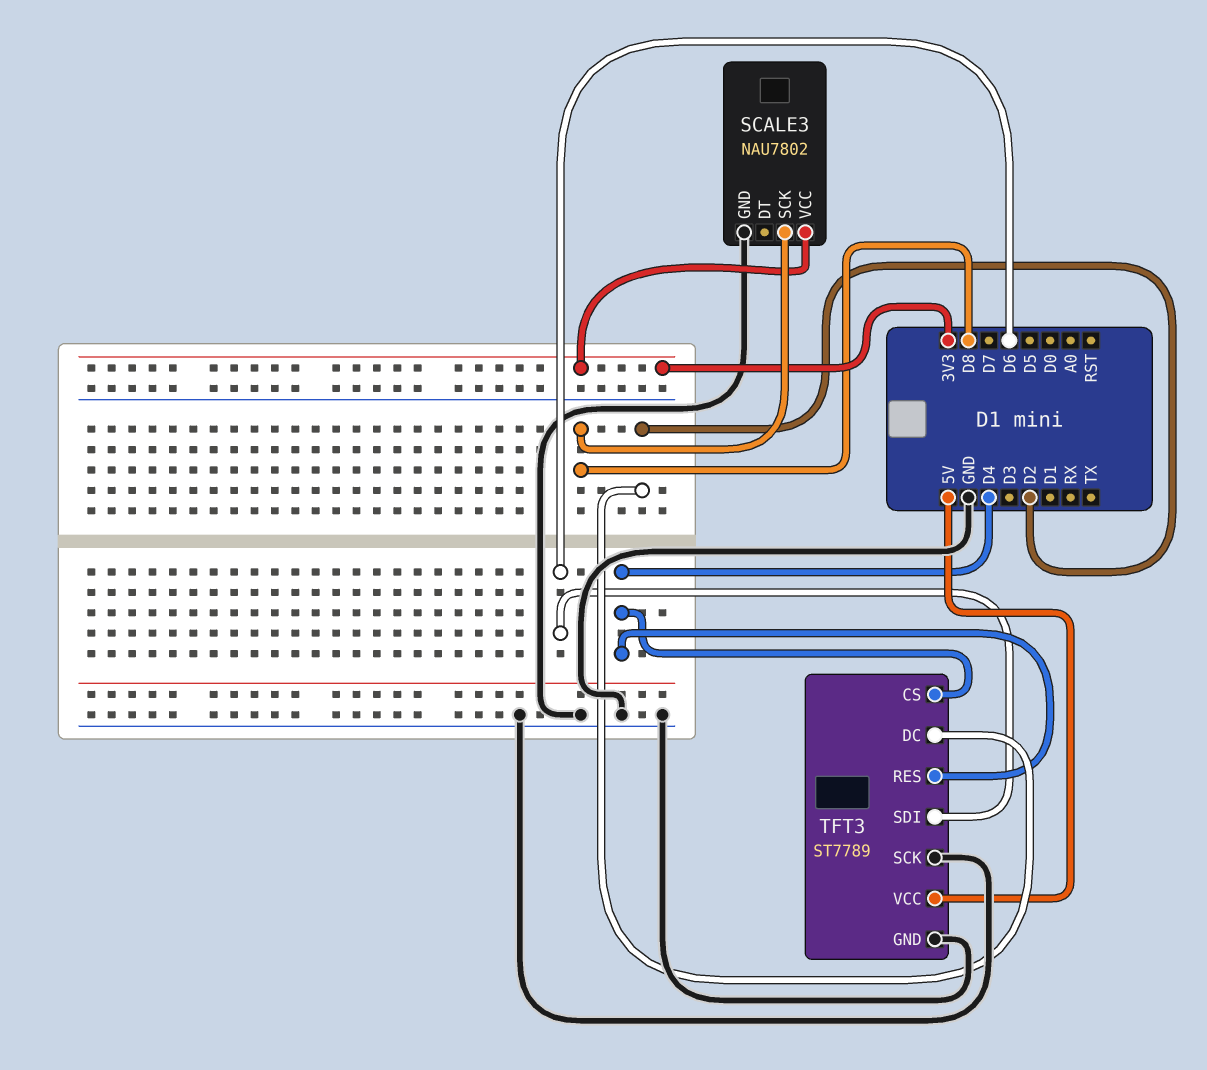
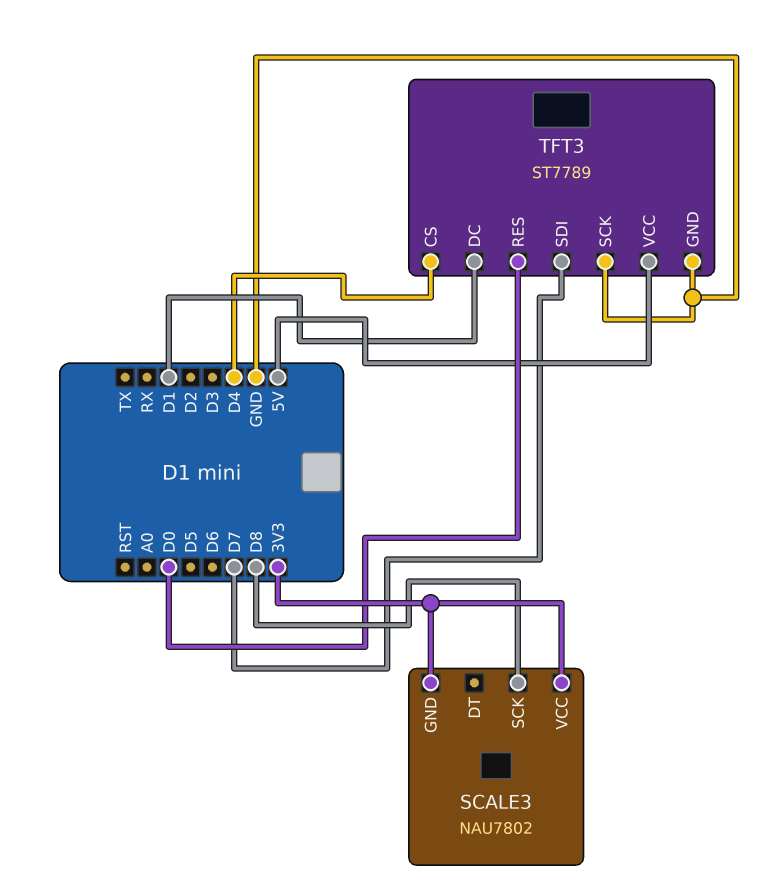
SCALE3 pin GND: GND -> 3V3
TFT3 pin DC: D2 -> D1
TFT3 pin RES: D4 -> D0
TFT3 pin SDI: D6 -> D7

